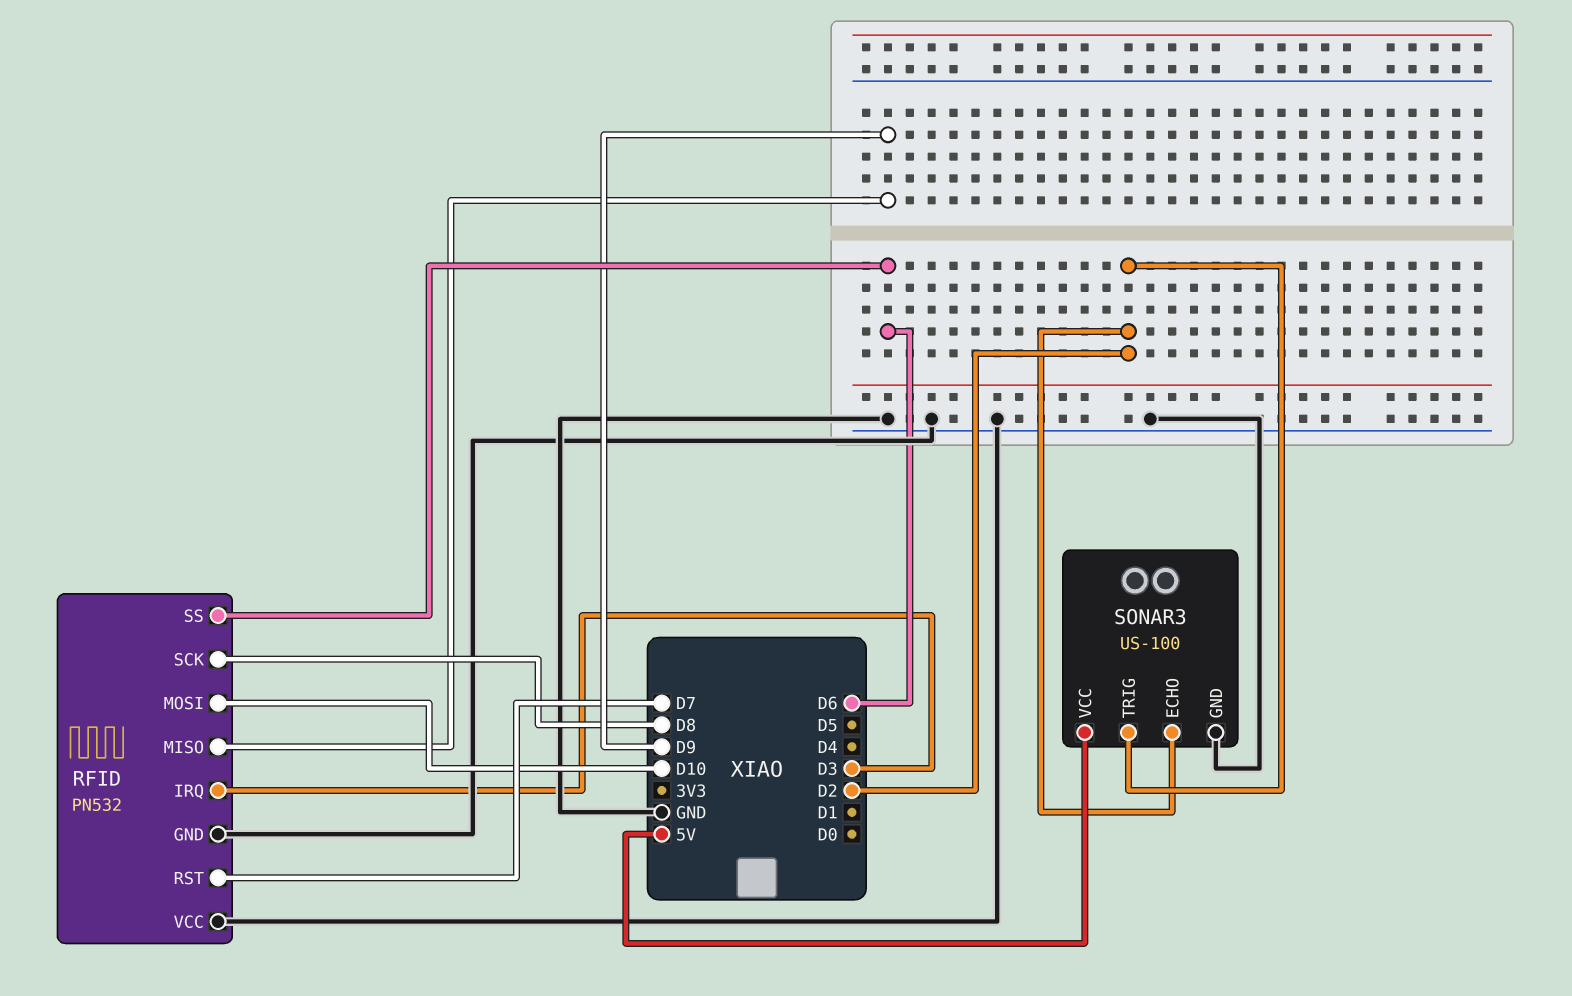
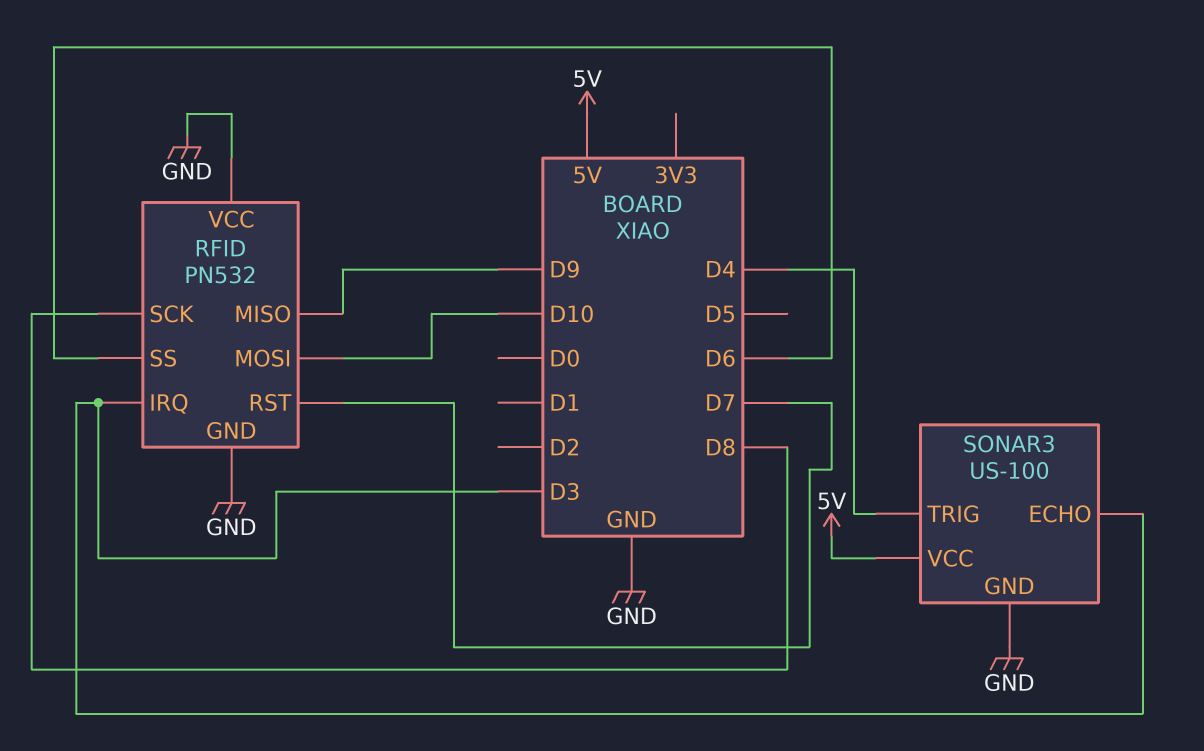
SONAR3 pin ECHO: D2 -> D3
SONAR3 pin TRIG: D2 -> D4

